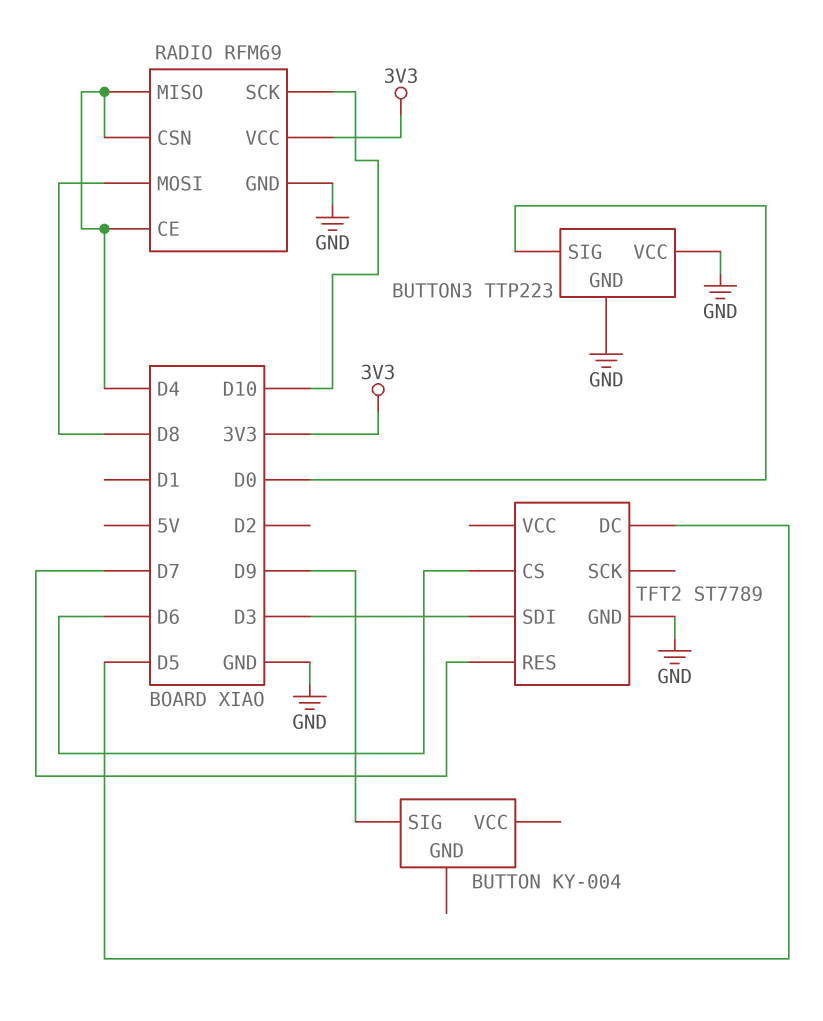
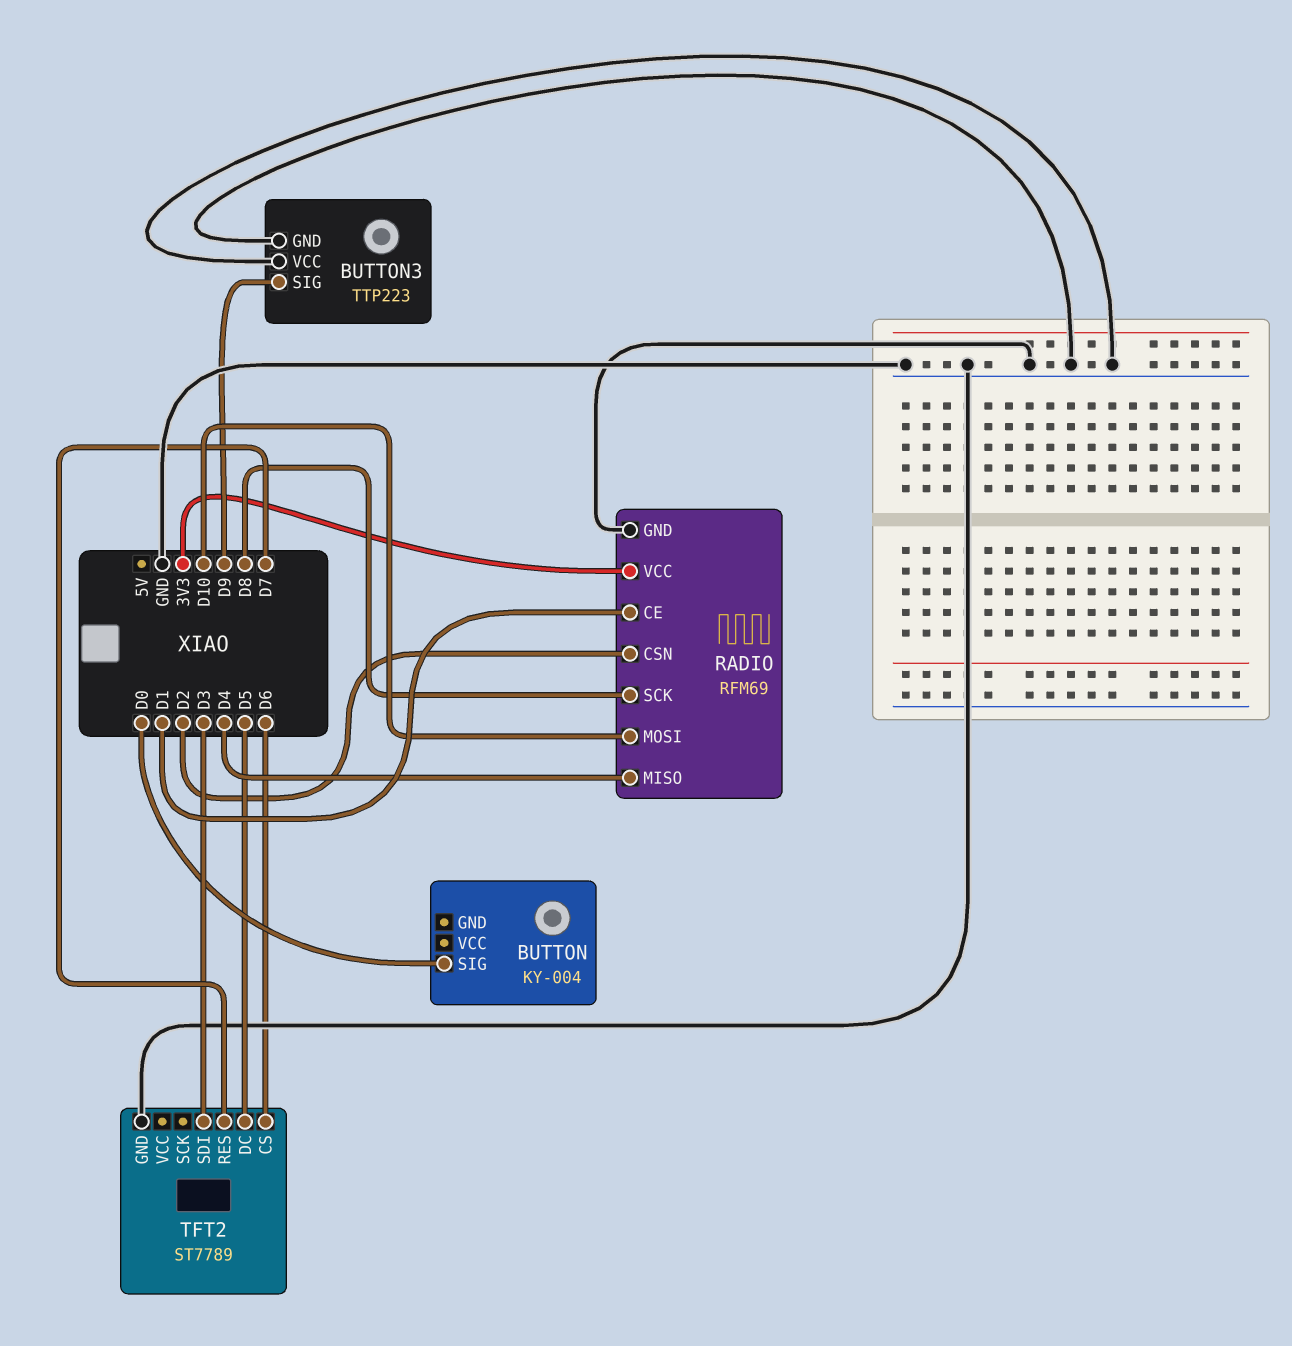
BUTTON pin SIG: D9 -> D0
BUTTON3 pin SIG: D0 -> D9
RADIO pin CE: D4 -> D1
RADIO pin CSN: D4 -> D2
RADIO pin MOSI: D8 -> D10
RADIO pin SCK: D10 -> D8

